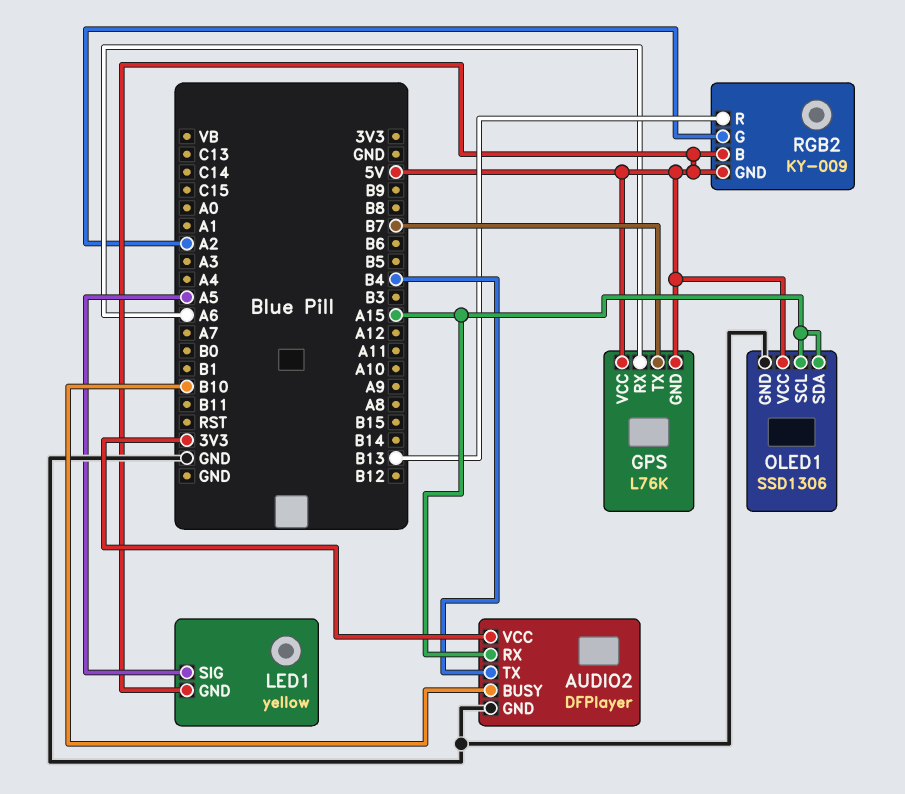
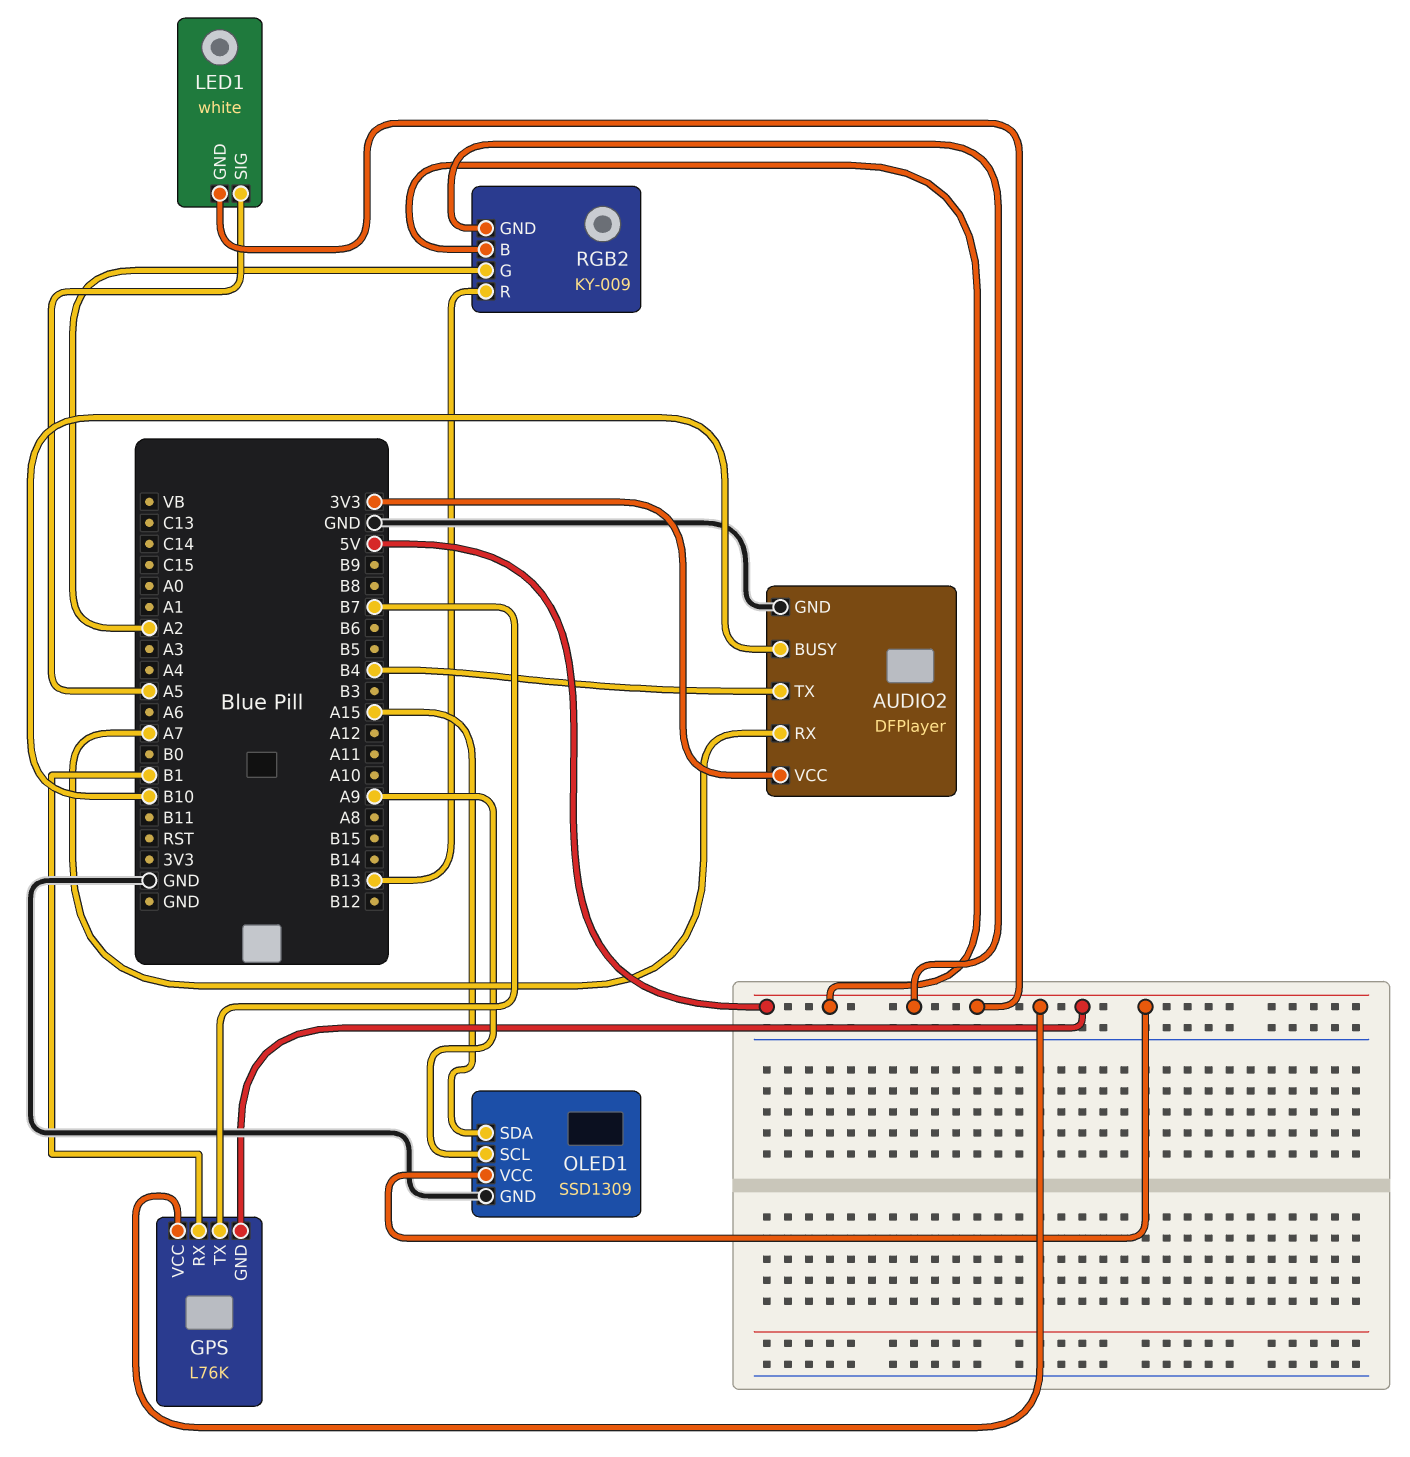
AUDIO2 pin RX: A15 -> A7
GPS pin RX: A6 -> B1
LED1: yellow -> white
OLED1: SSD1306 -> SSD1309
OLED1 pin SCL: A15 -> A9

